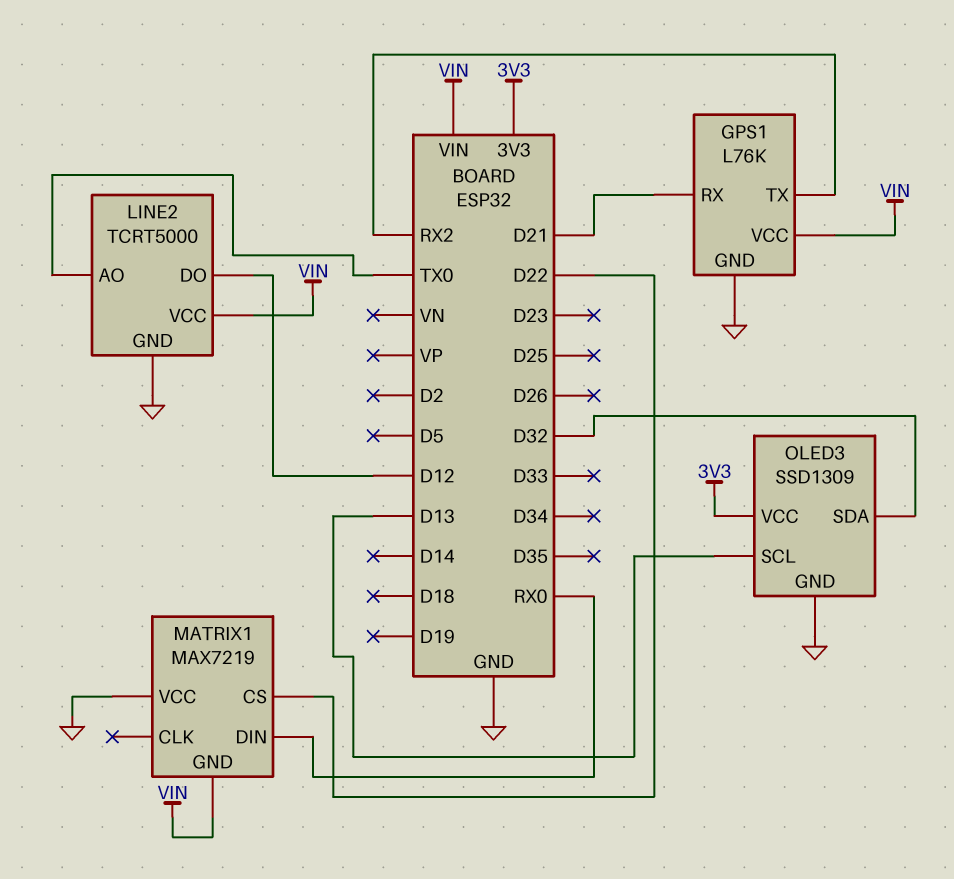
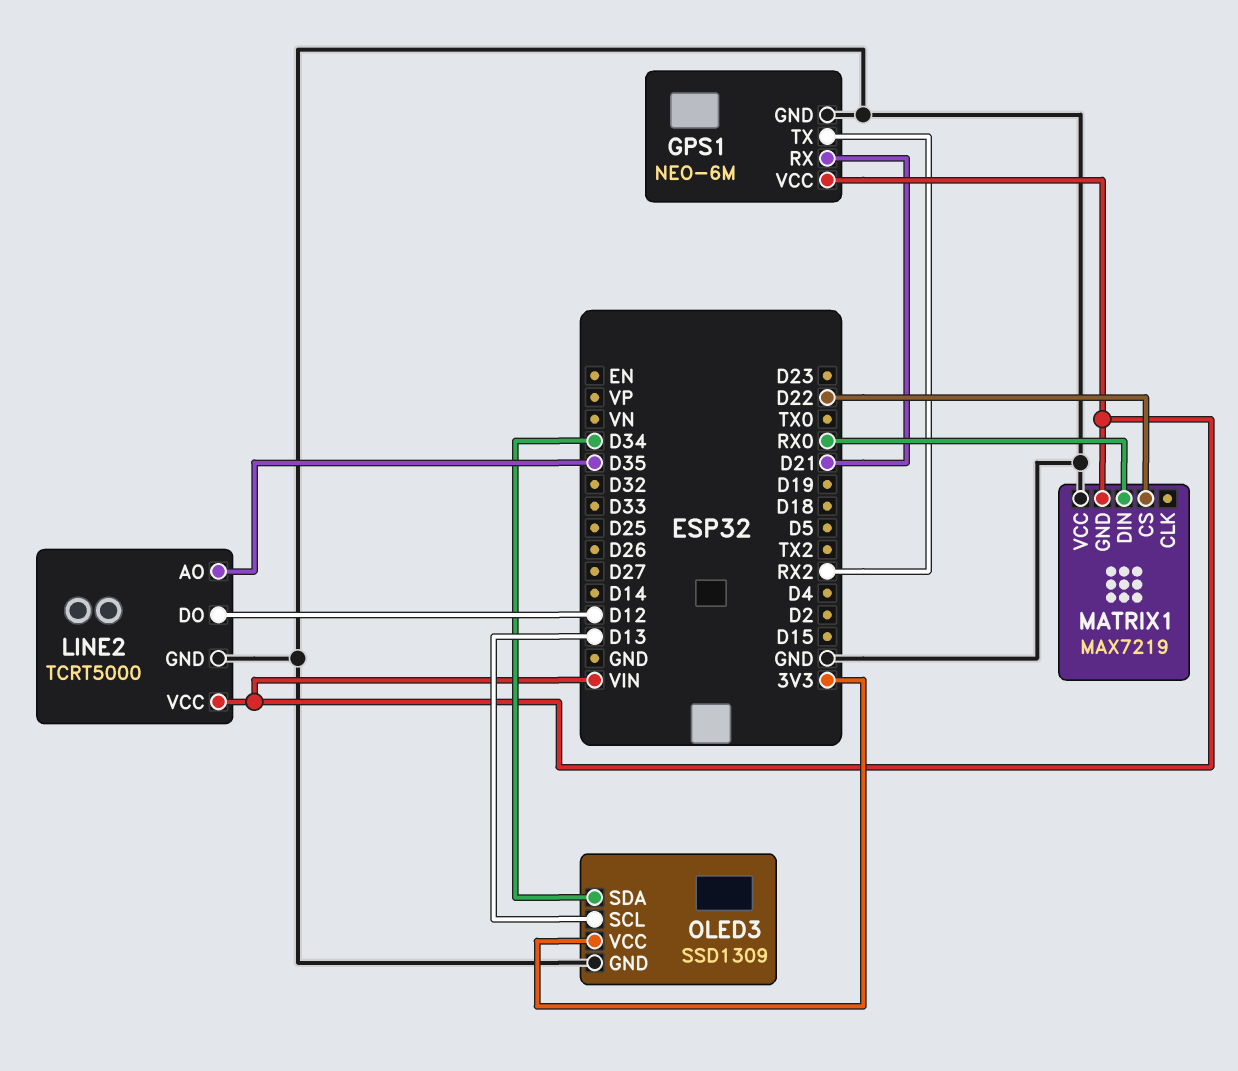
GPS1: L76K -> NEO-6M
LINE2 pin AO: TX0 -> D35
OLED3 pin SDA: D32 -> D34

